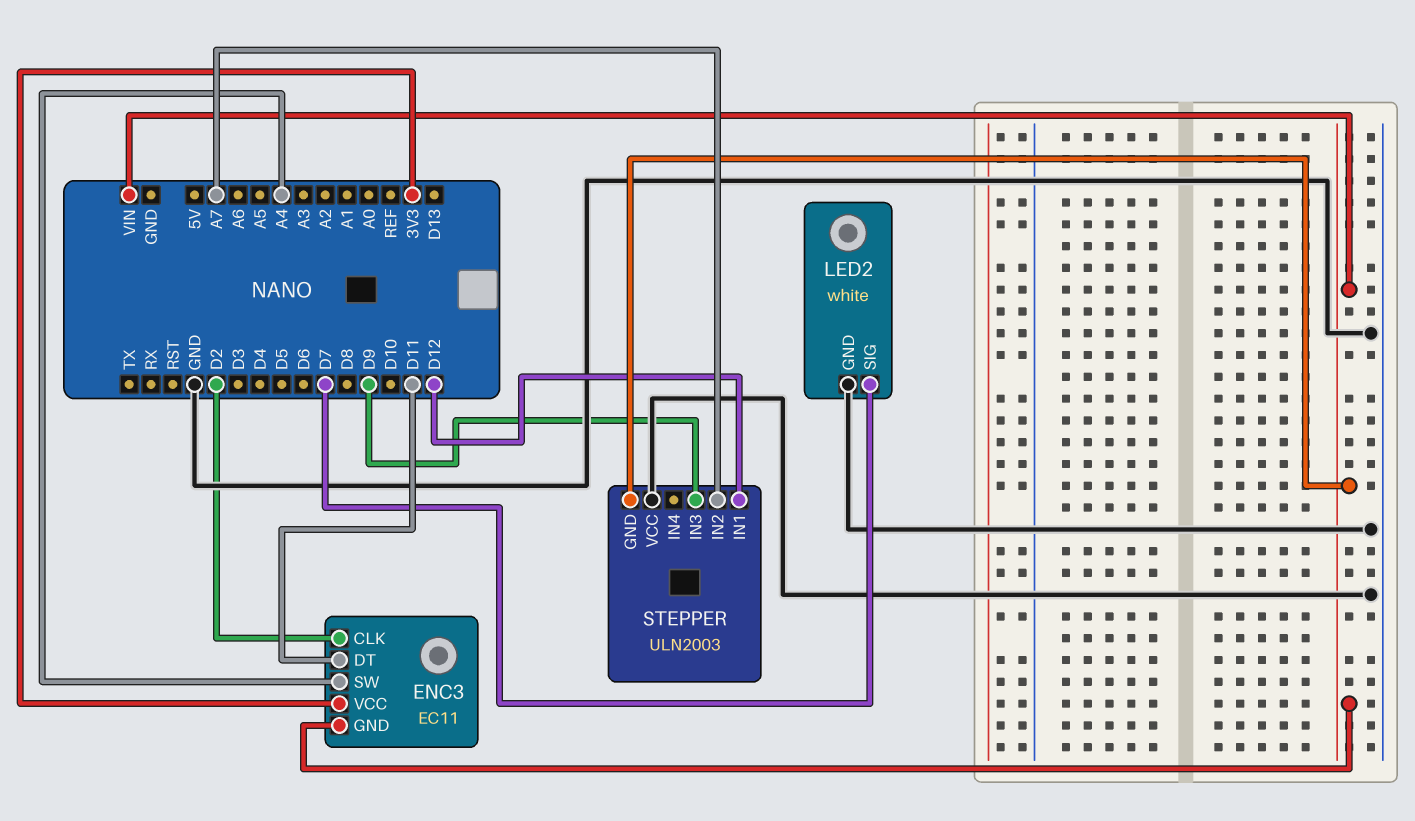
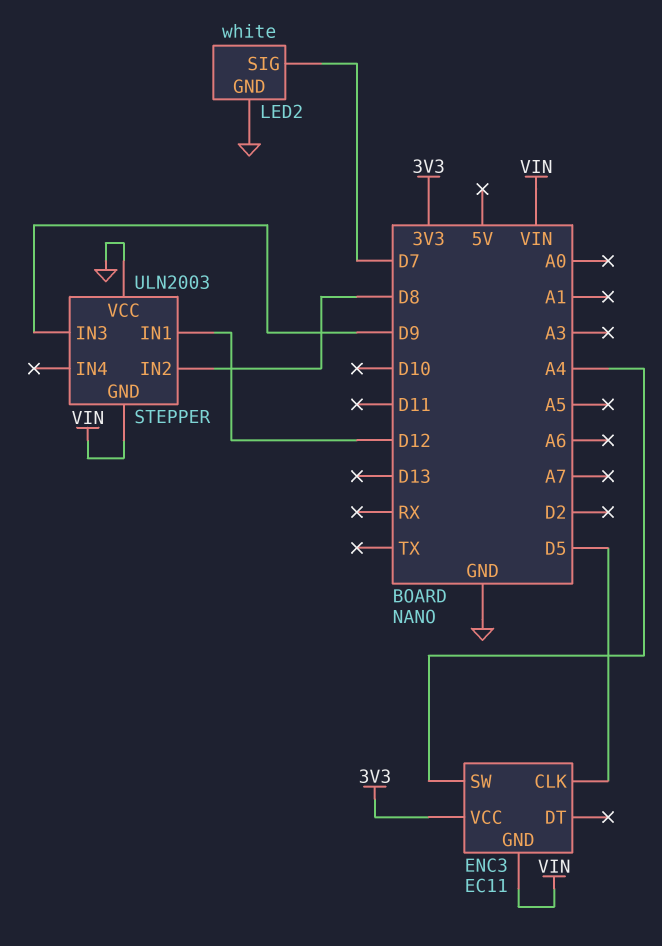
ENC3 pin CLK: D2 -> D5
ENC3 pin DT: D11 -> none
STEPPER pin IN2: A7 -> D8

